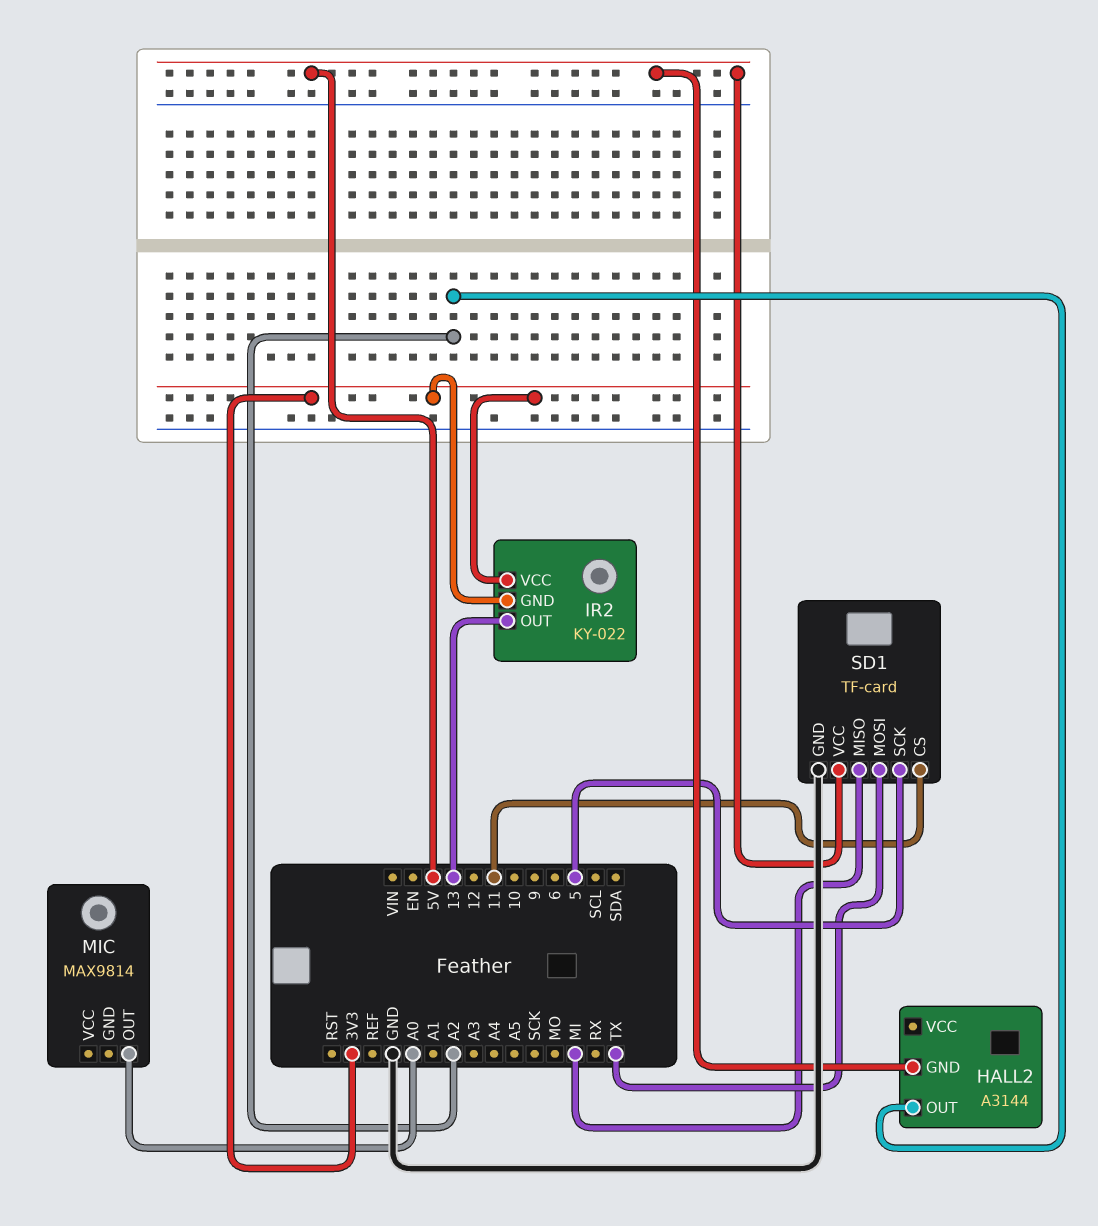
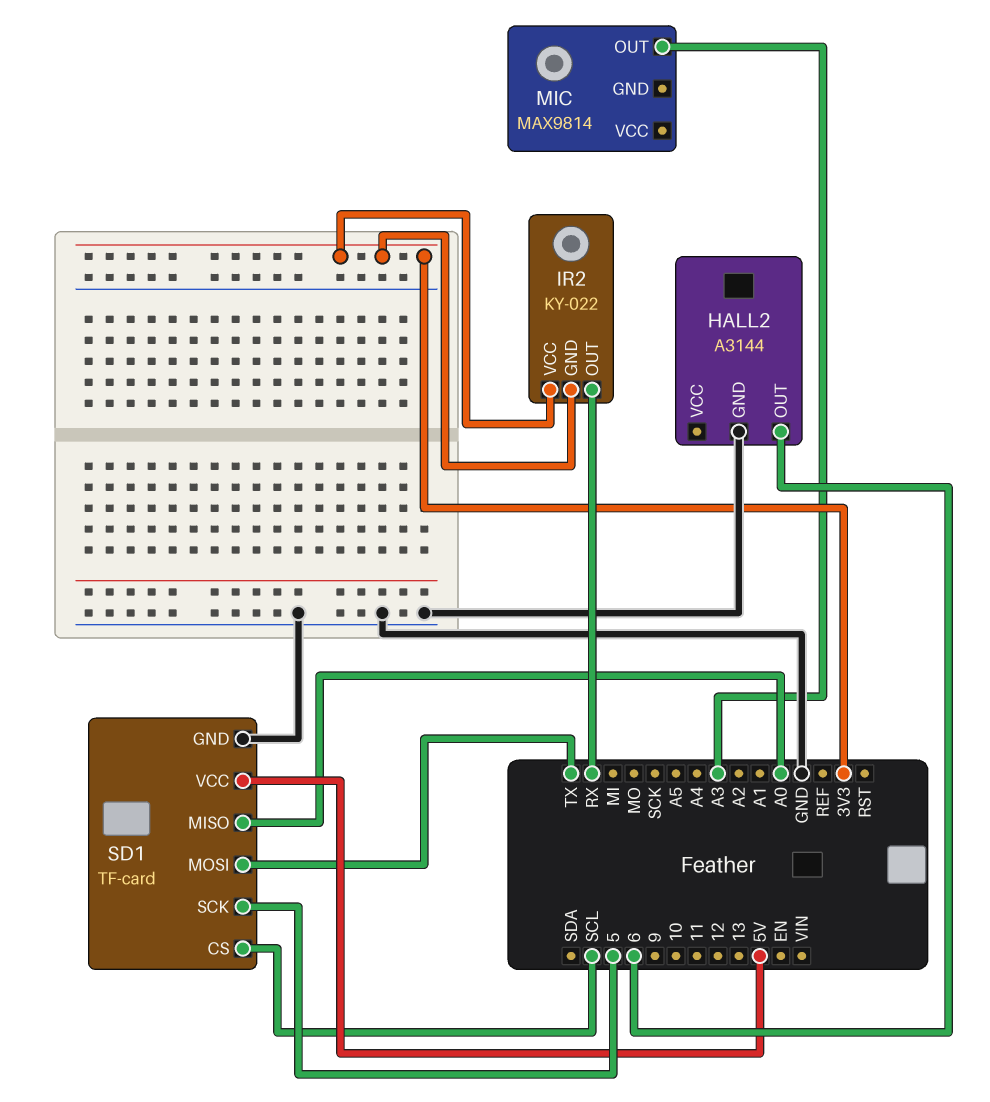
HALL2 pin GND: 5V -> GND
HALL2 pin OUT: A2 -> 6
IR2 pin OUT: 13 -> RX
MIC pin OUT: A0 -> A3
SD1 pin CS: 11 -> SCL
SD1 pin MISO: MI -> A0

